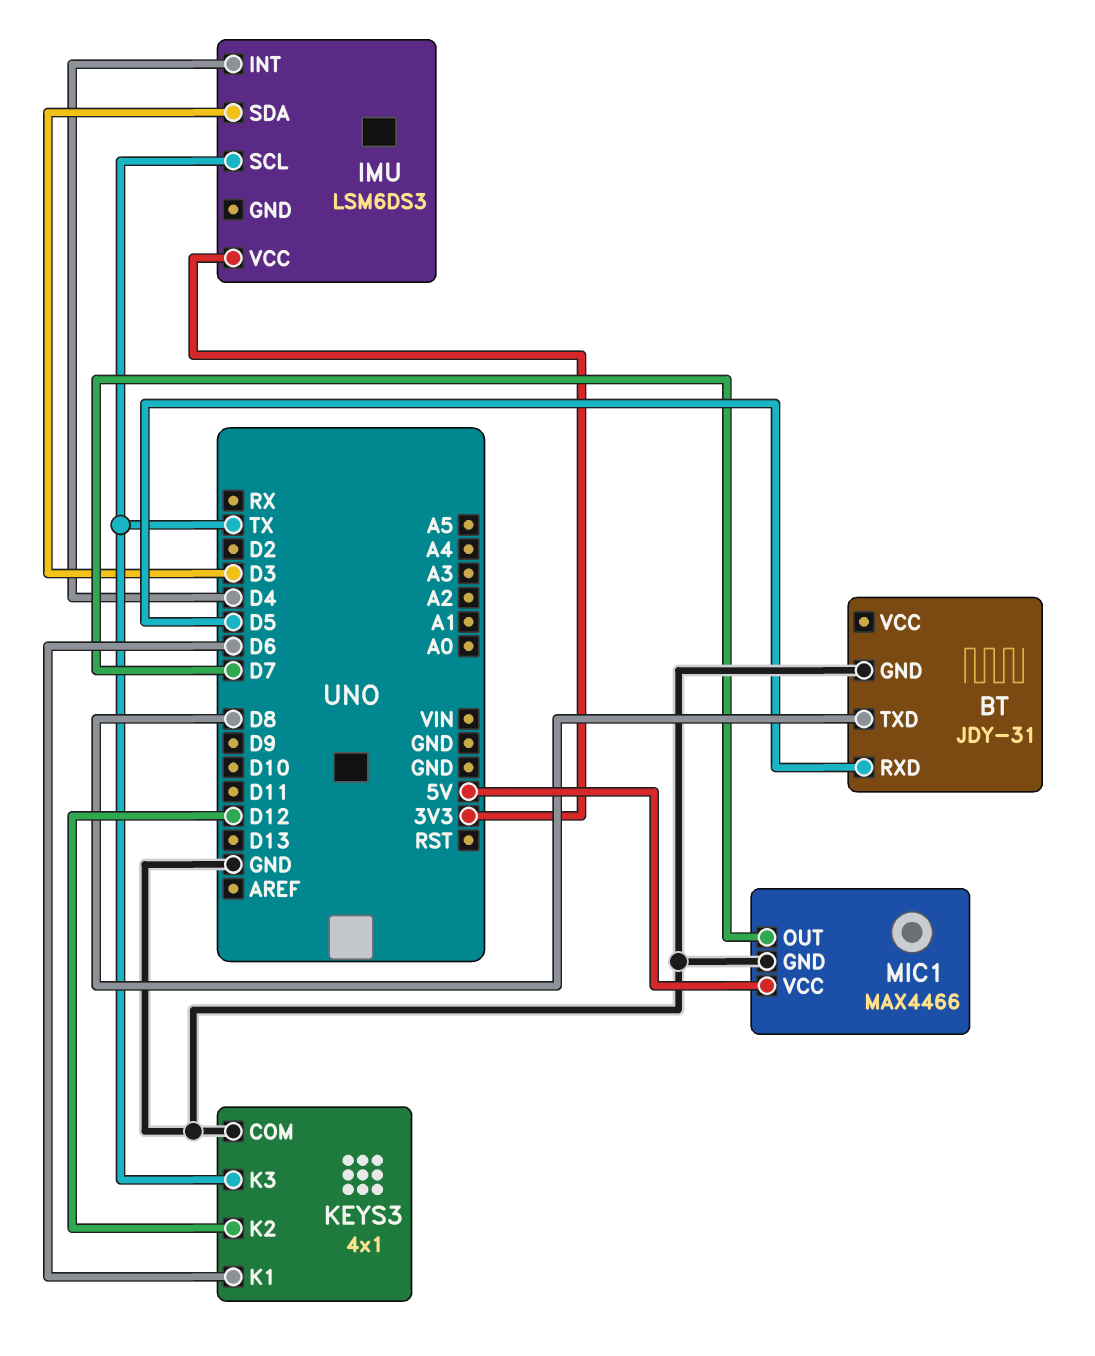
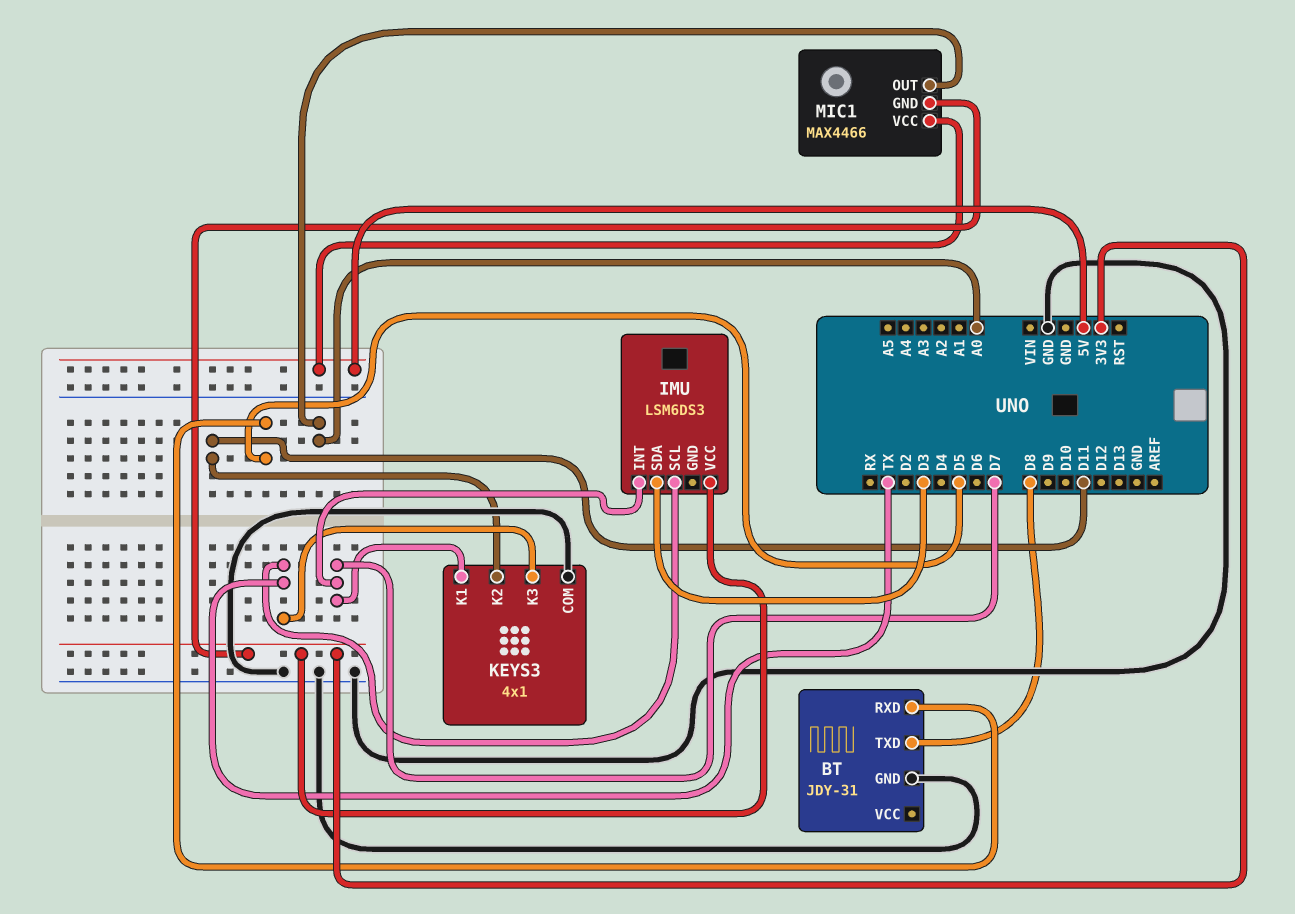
IMU pin INT: D4 -> D7
KEYS3 pin K1: D6 -> D7
KEYS3 pin K2: D12 -> D11
MIC1 pin GND: GND -> 3V3
MIC1 pin OUT: D7 -> A0

